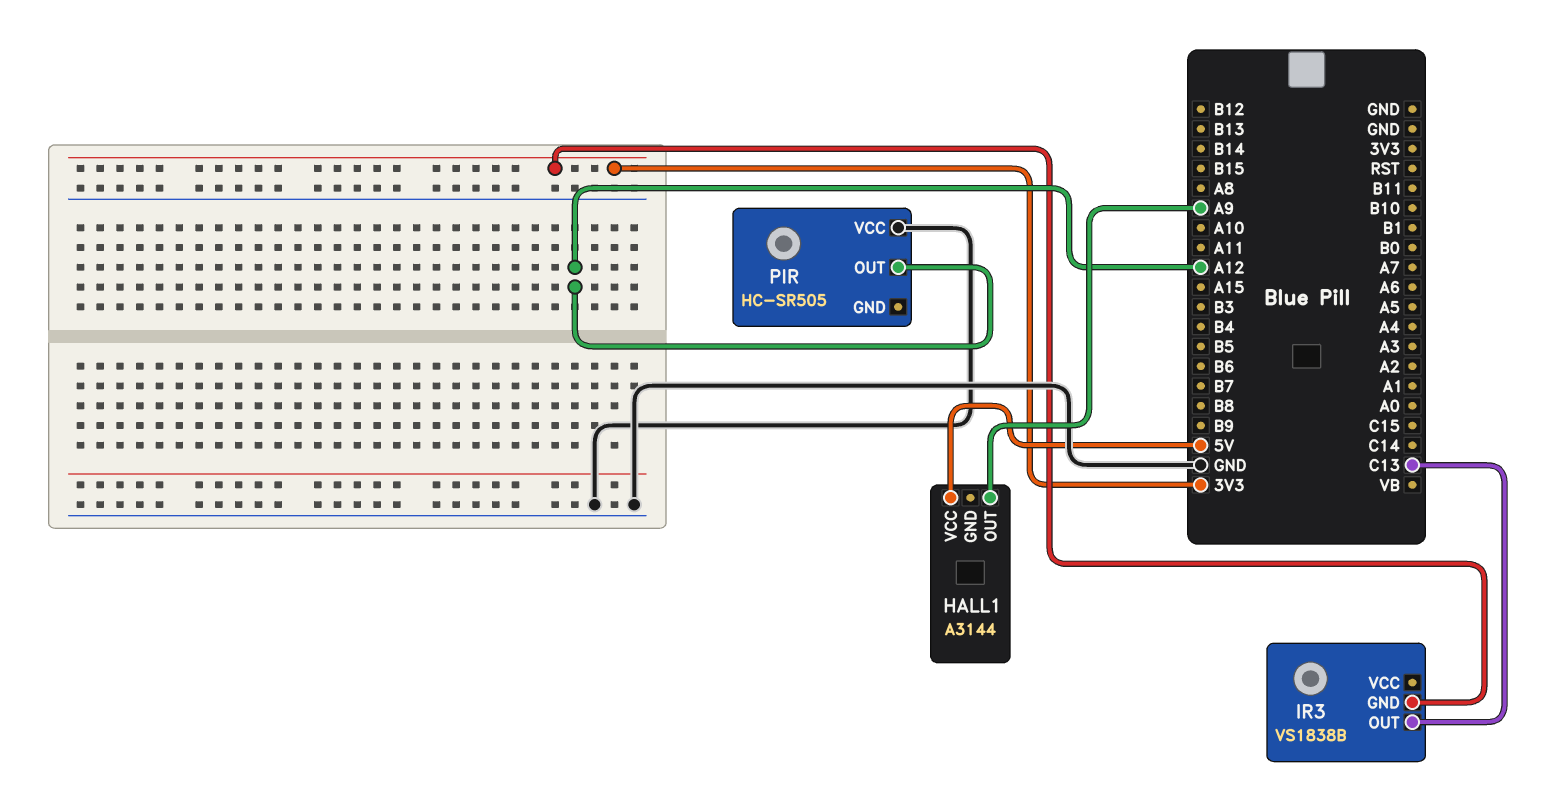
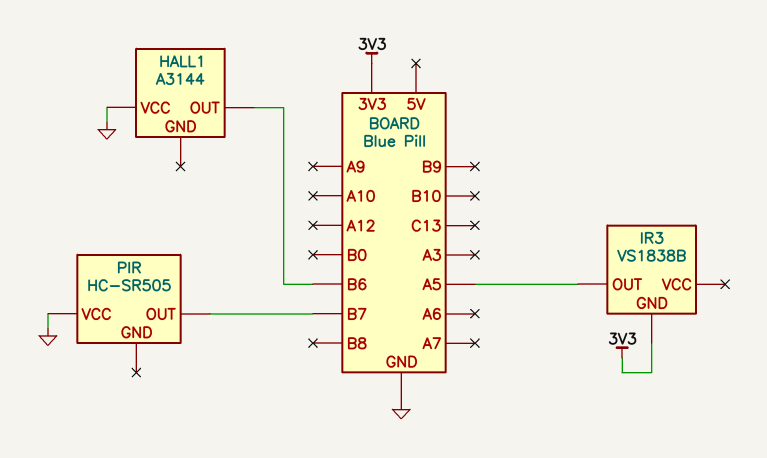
HALL1 pin OUT: A9 -> B6
HALL1 pin VCC: 5V -> GND
IR3 pin OUT: C13 -> A5
PIR pin OUT: A12 -> B7

